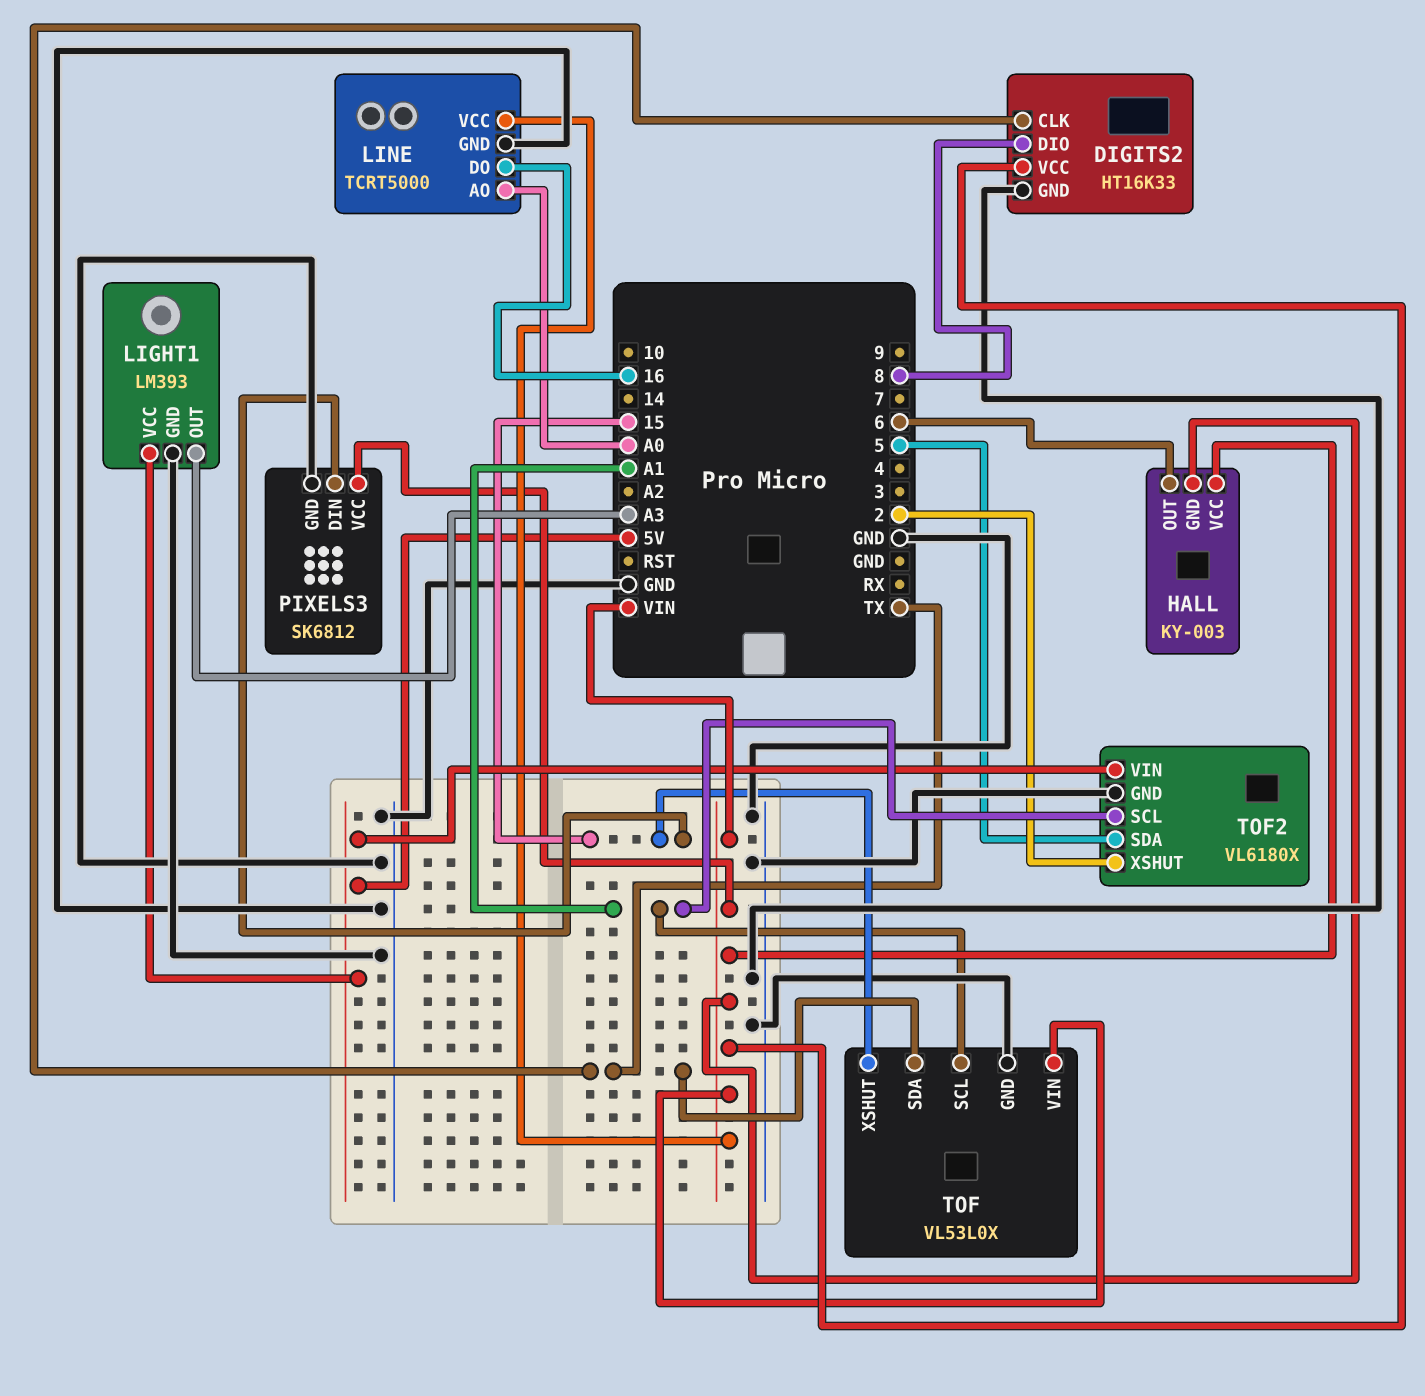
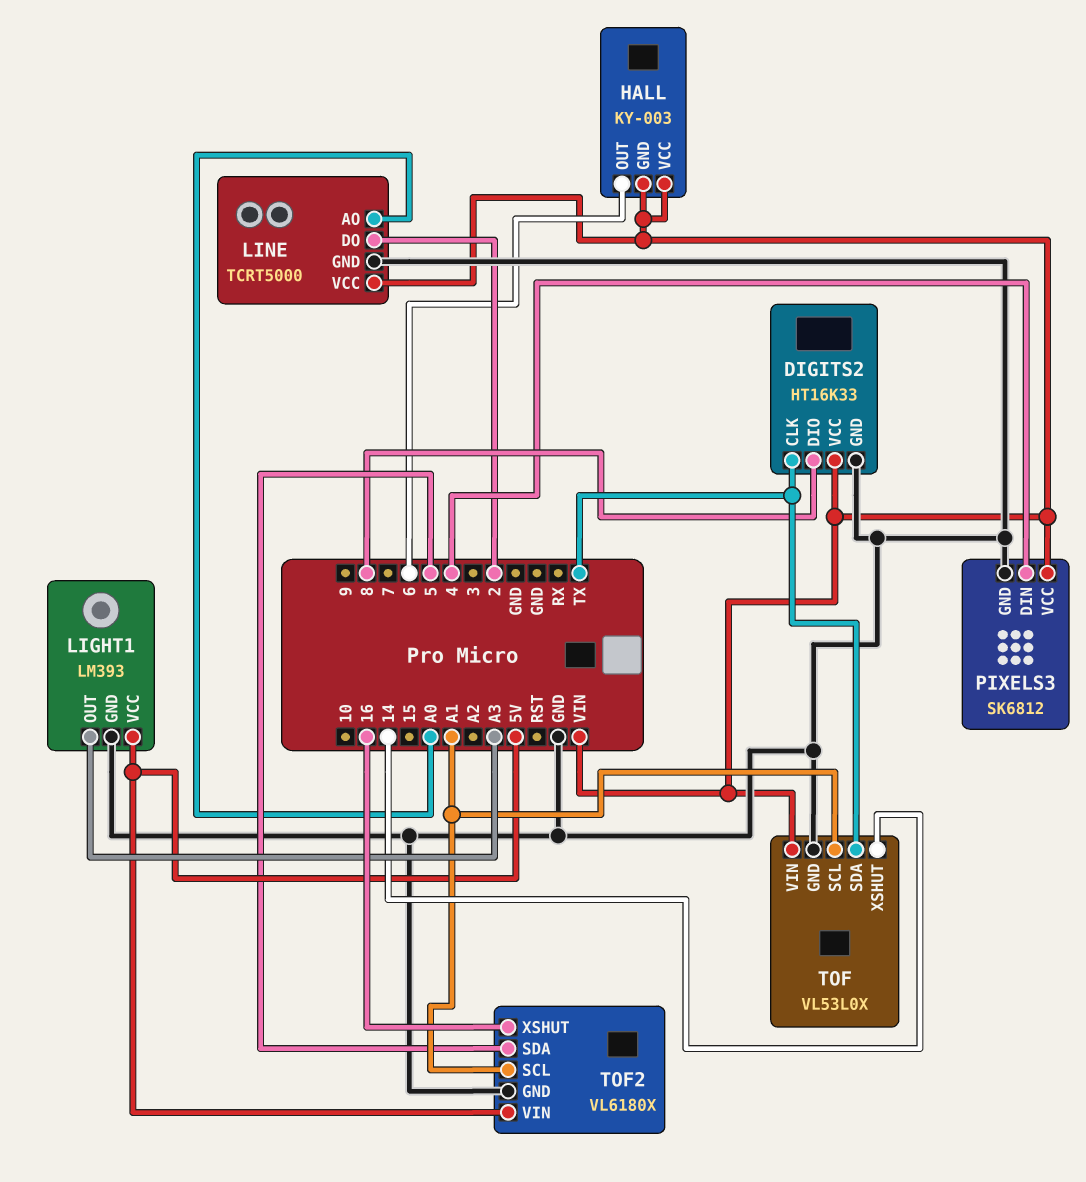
LINE pin DO: 16 -> 2
PIXELS3 pin DIN: 15 -> 4
TOF pin XSHUT: 15 -> 14
TOF2 pin XSHUT: 2 -> 16

